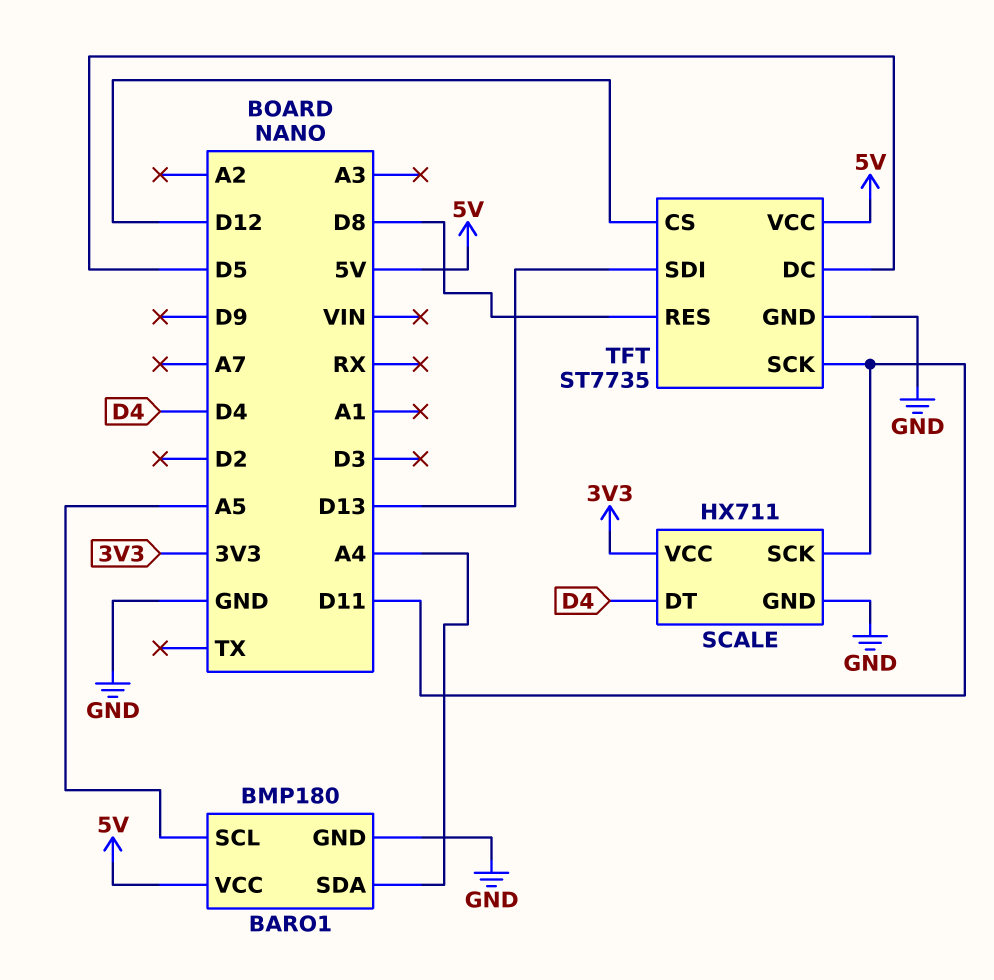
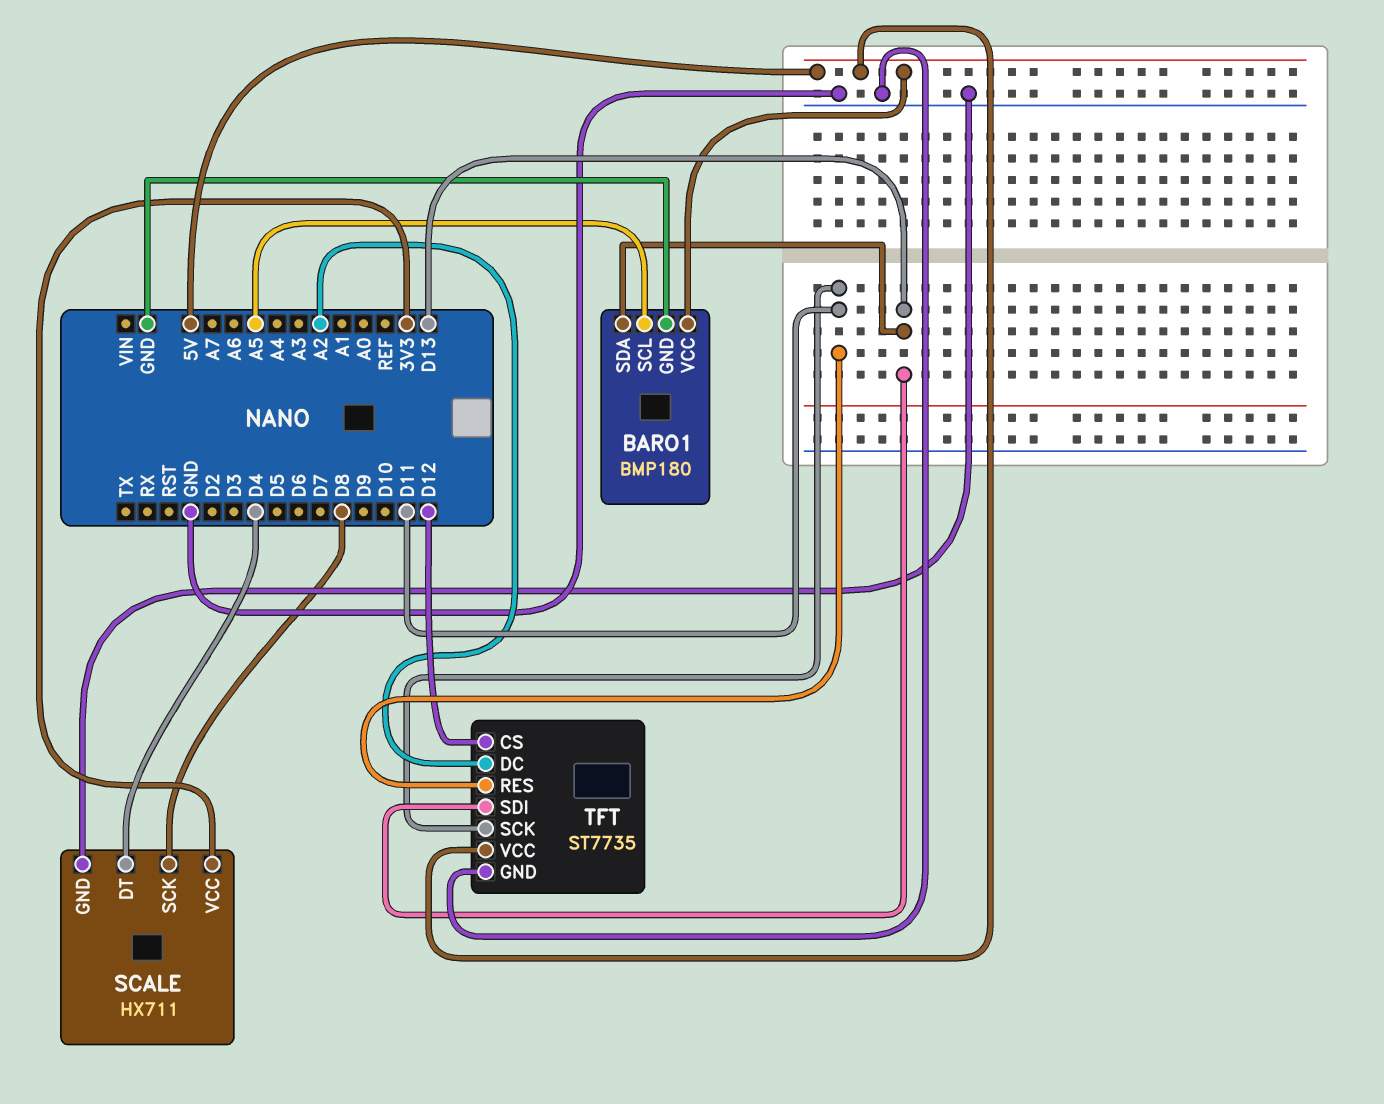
BARO1 pin SDA: A4 -> D13
SCALE pin SCK: D11 -> D8
TFT pin DC: D5 -> A2
TFT pin RES: D8 -> D11

